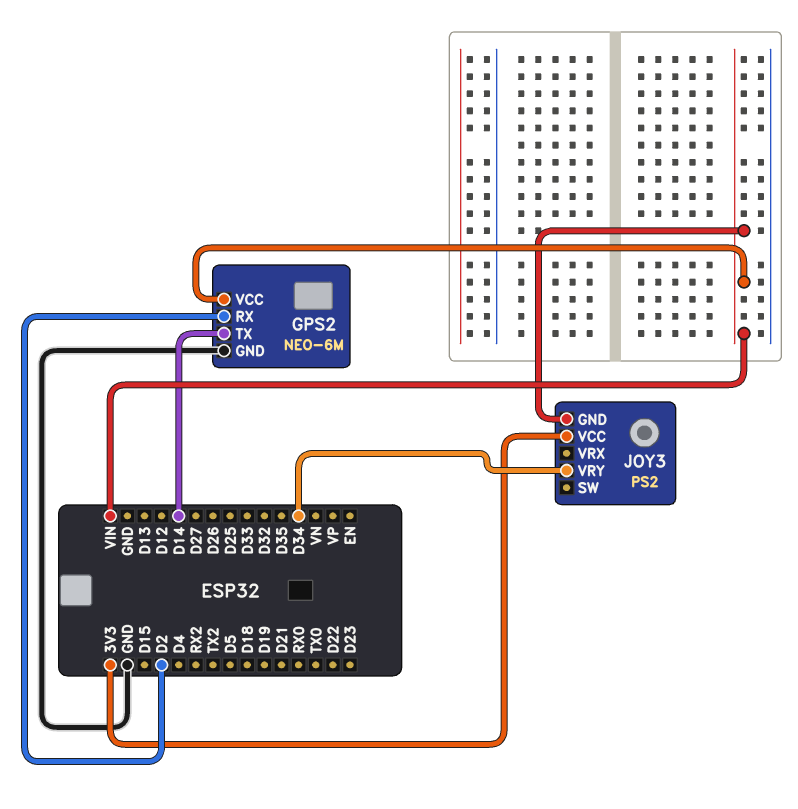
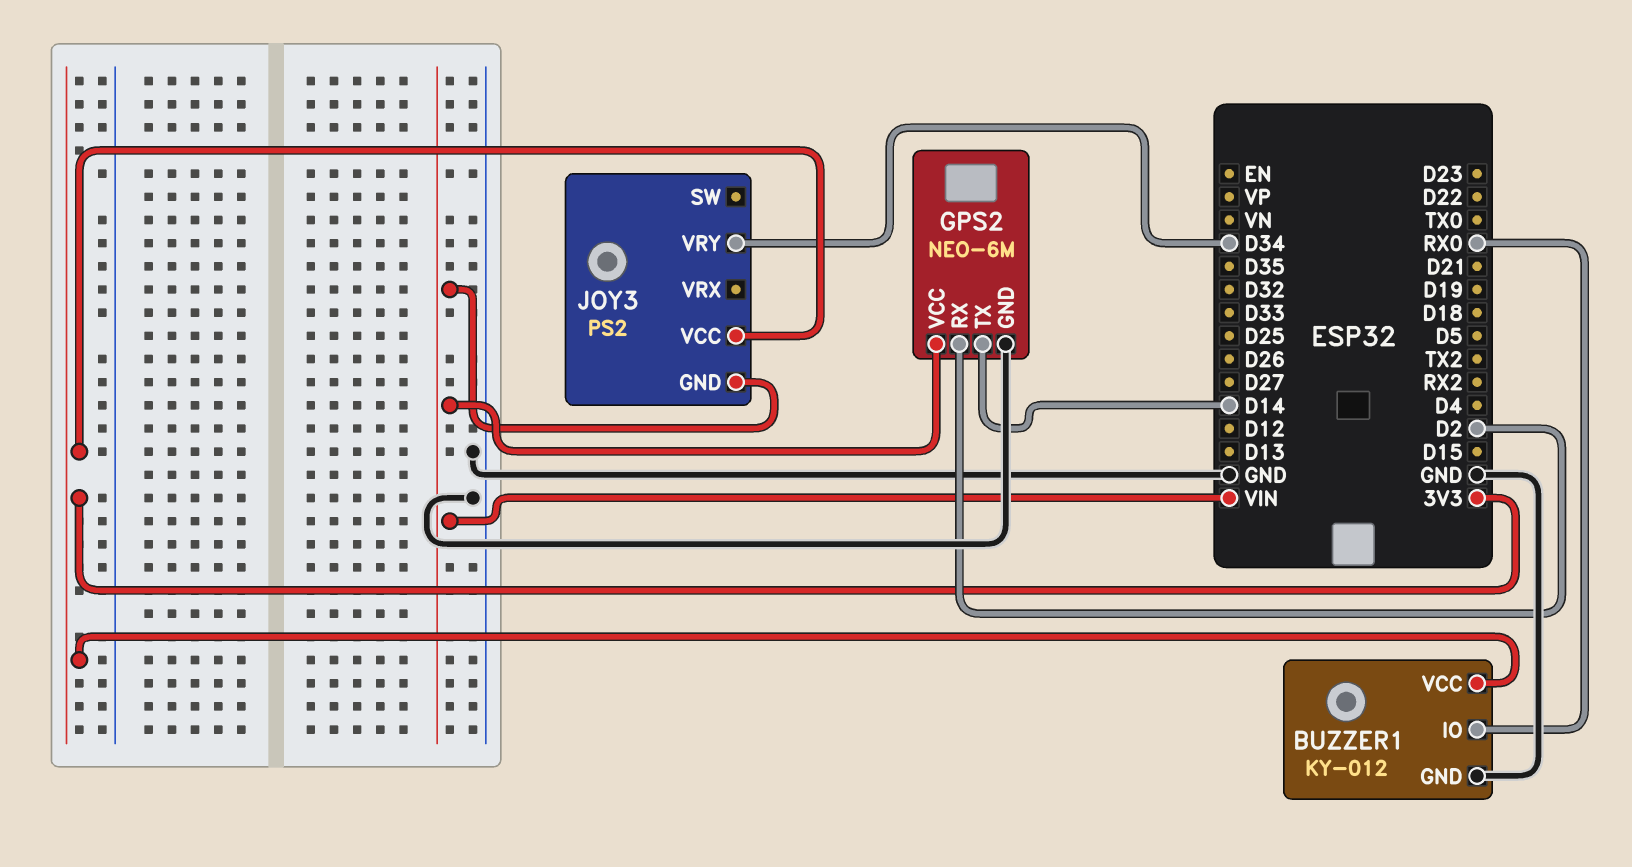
BUZZER1: none -> KY-012
BUZZER1 pin GND: none -> GND
BUZZER1 pin IO: none -> RX0
BUZZER1 pin VCC: none -> 3V3

